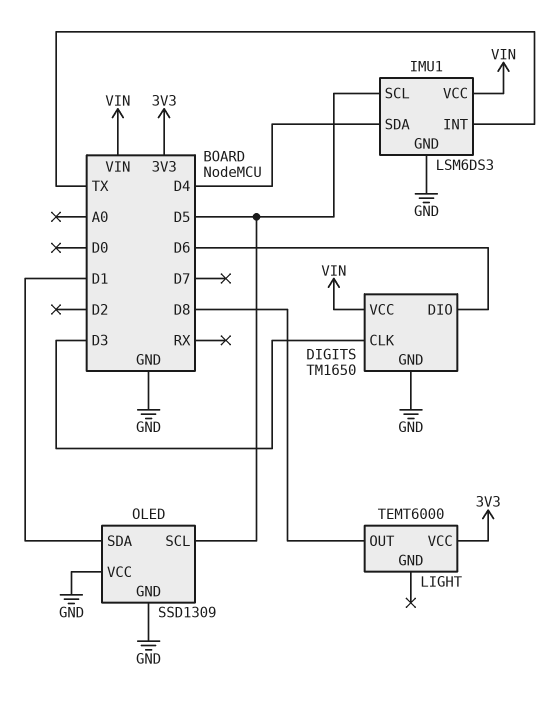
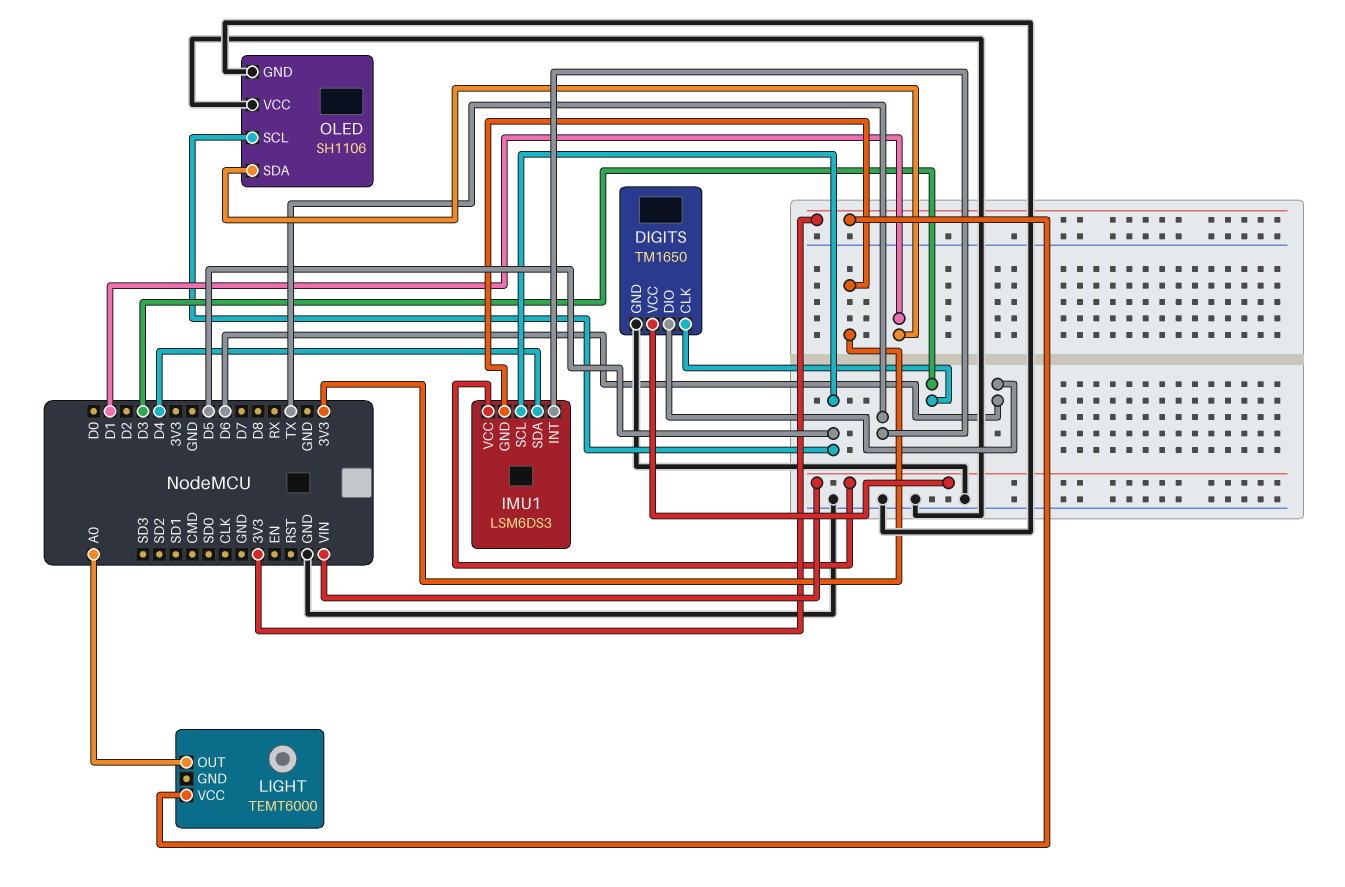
IMU1 pin GND: GND -> 3V3
LIGHT pin OUT: D8 -> A0
OLED: SSD1309 -> SH1106

